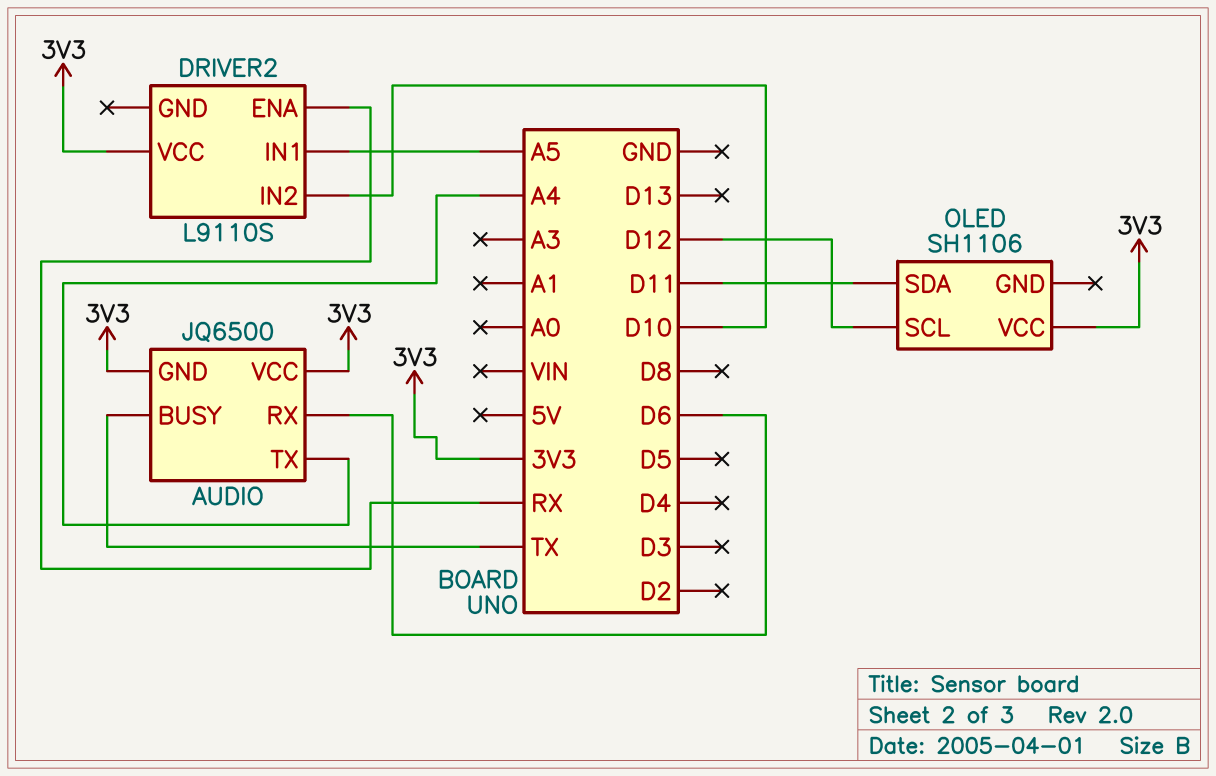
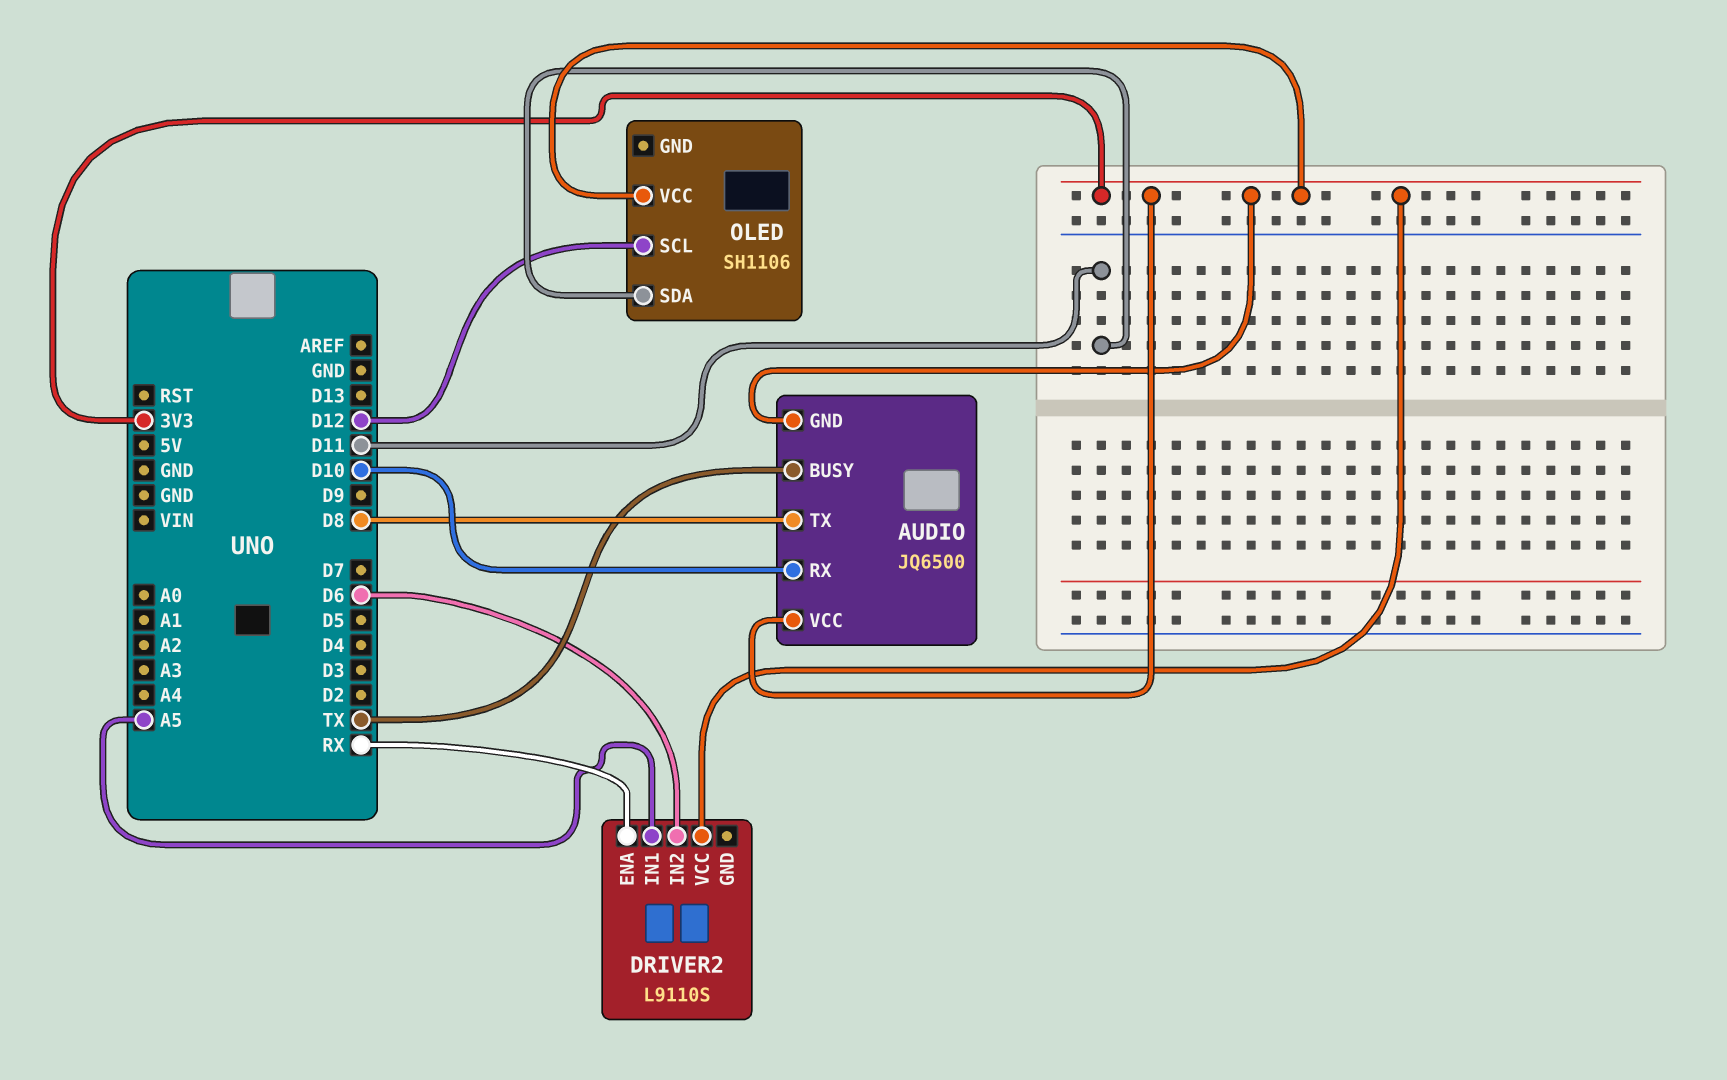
AUDIO pin RX: D6 -> D10
AUDIO pin TX: A4 -> D8
DRIVER2 pin IN2: D10 -> D6

